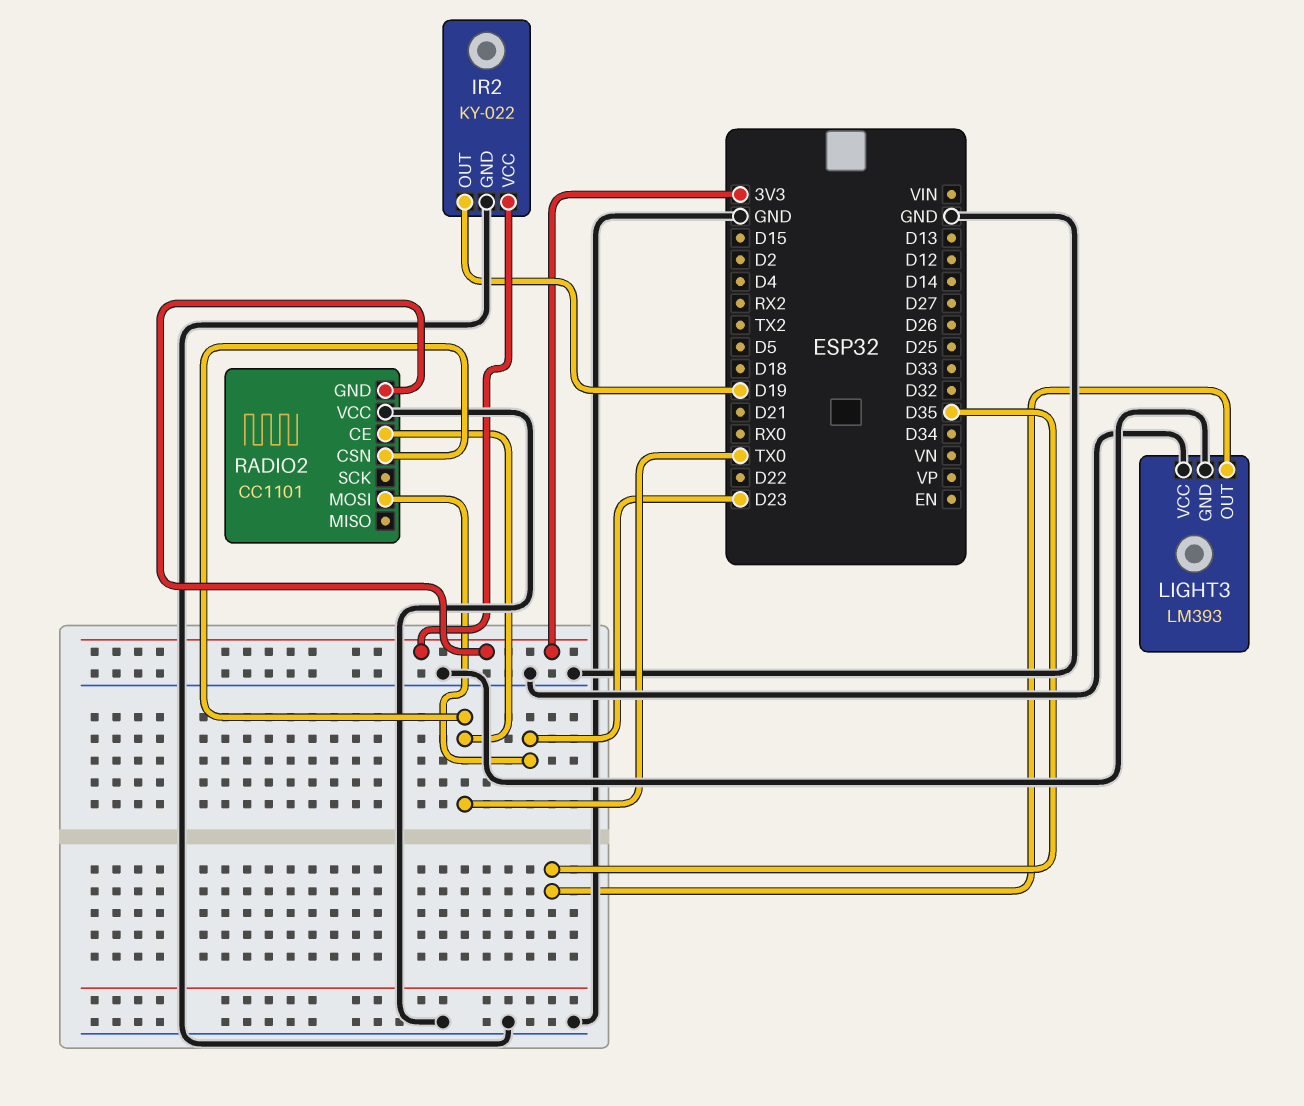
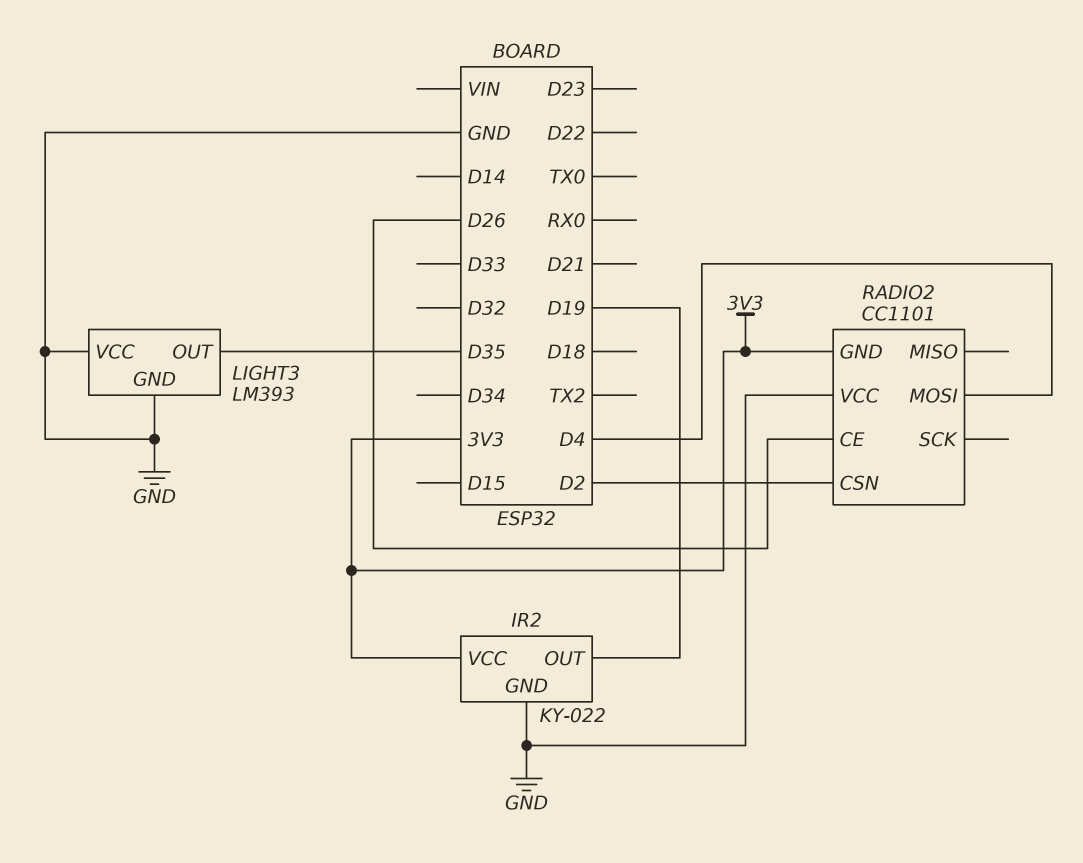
RADIO2 pin CE: TX0 -> D26
RADIO2 pin CSN: TX0 -> D2
RADIO2 pin MOSI: D23 -> D4

